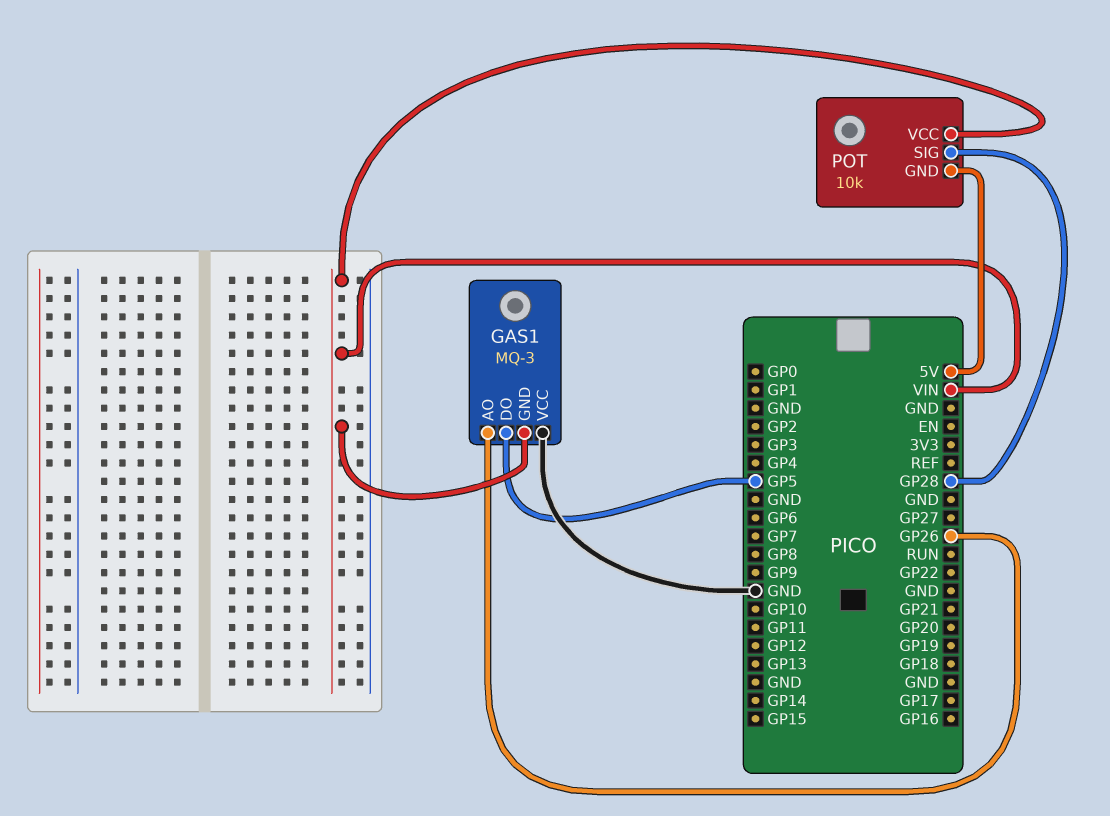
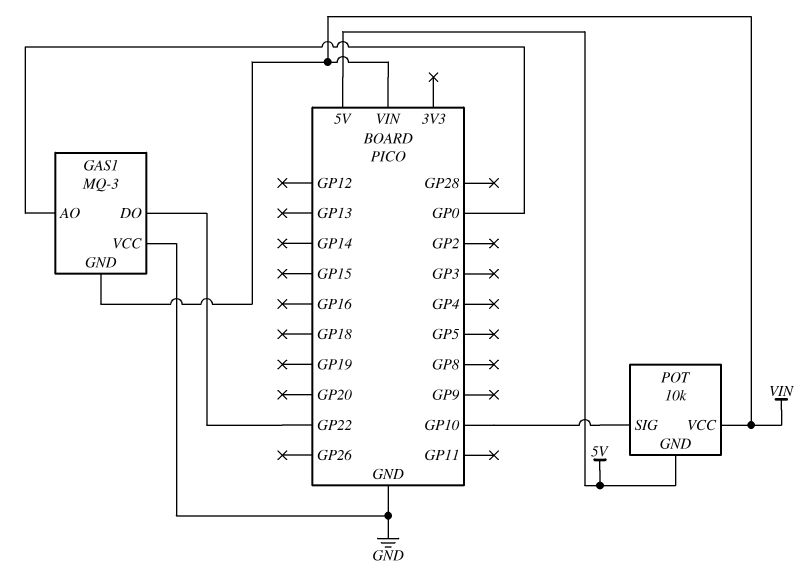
GAS1 pin AO: GP26 -> GP0
GAS1 pin DO: GP5 -> GP22
POT pin SIG: GP28 -> GP10

